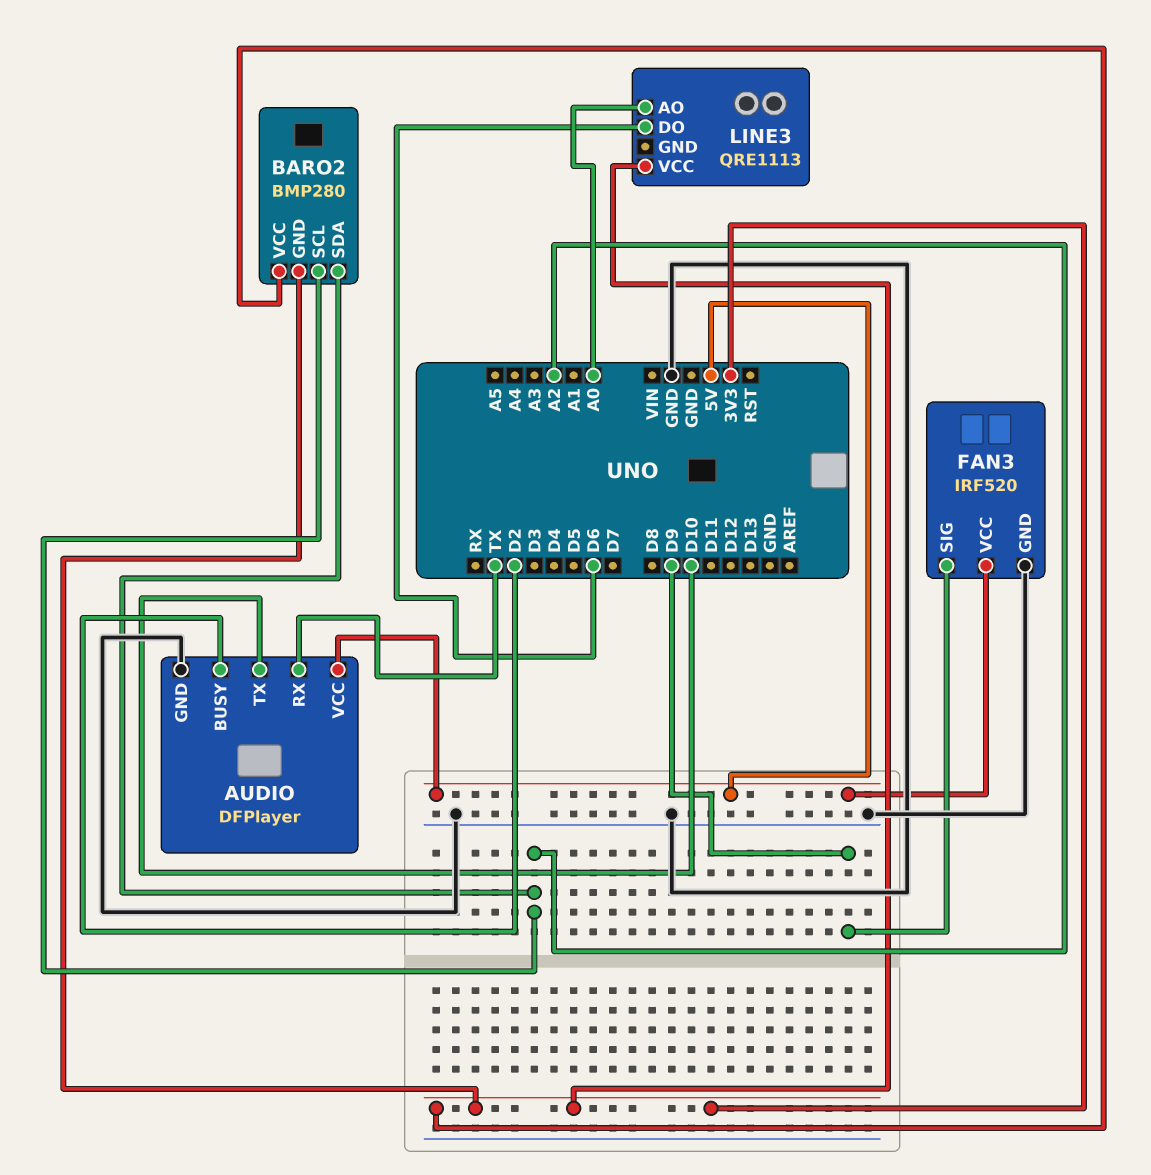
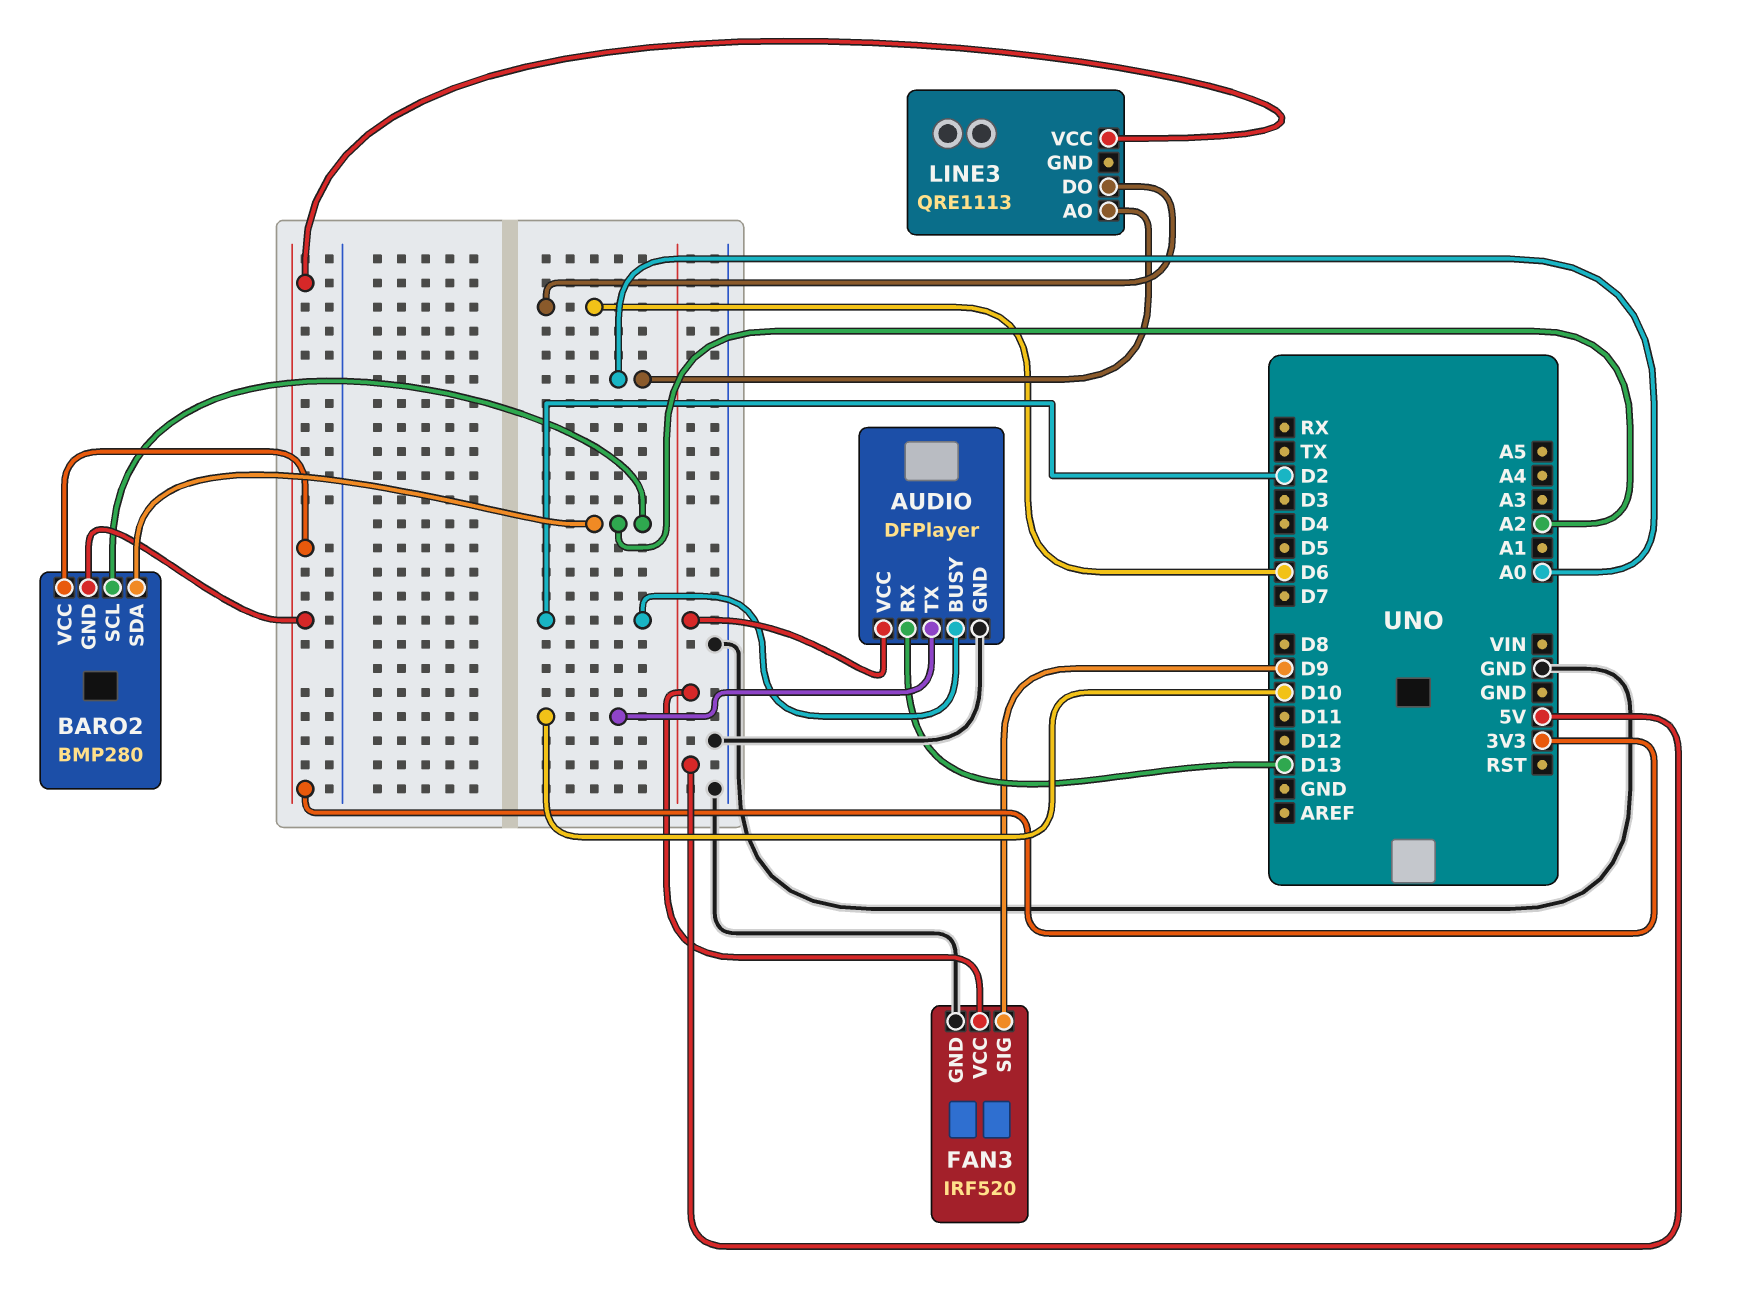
AUDIO pin RX: TX -> D13

